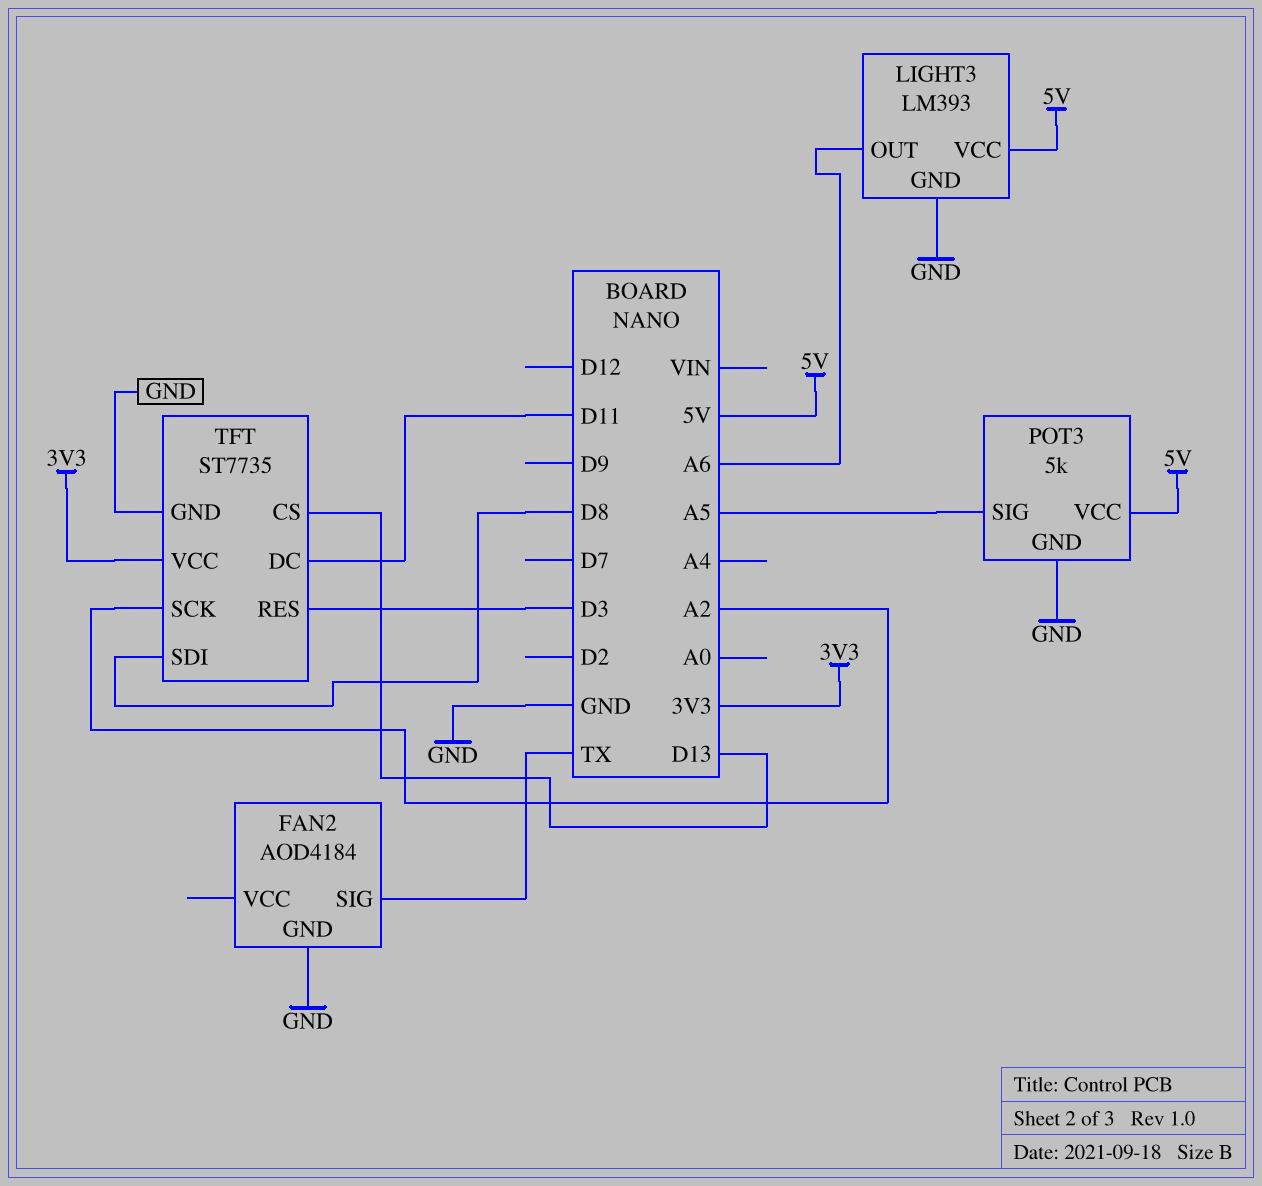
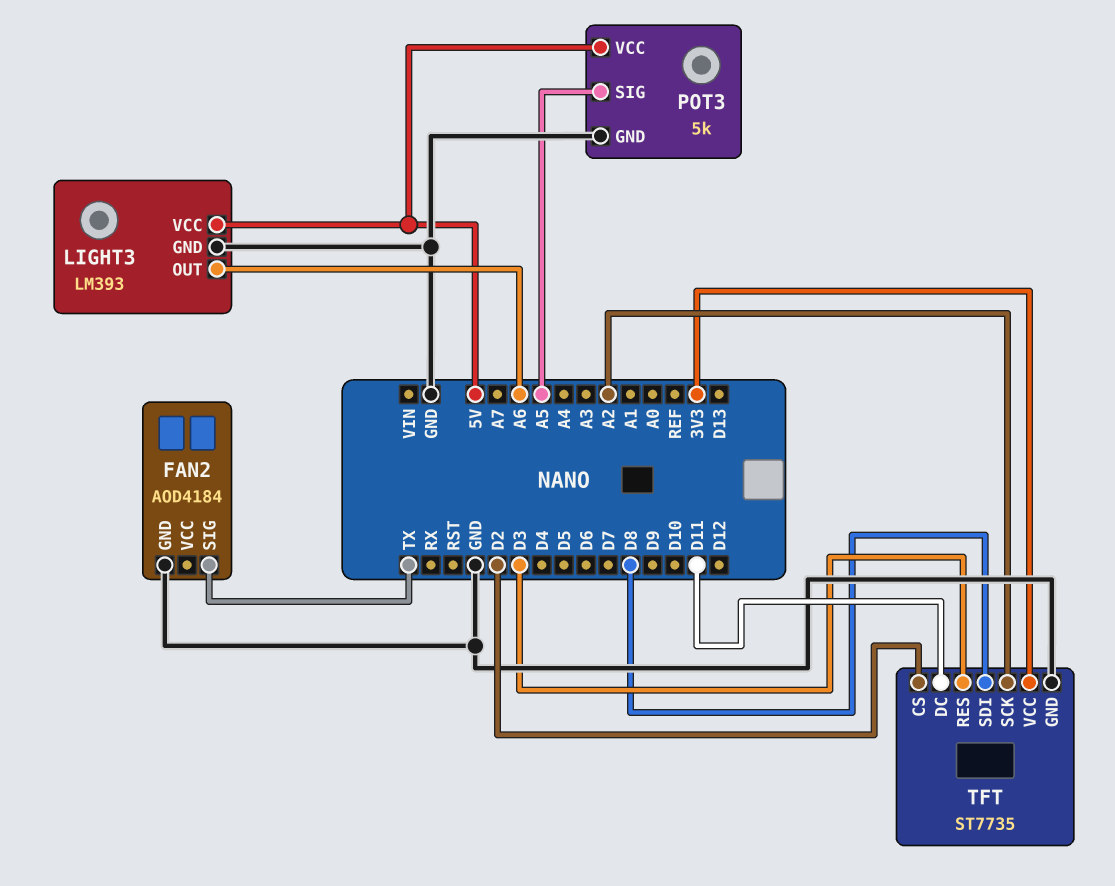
TFT pin CS: D13 -> D2

